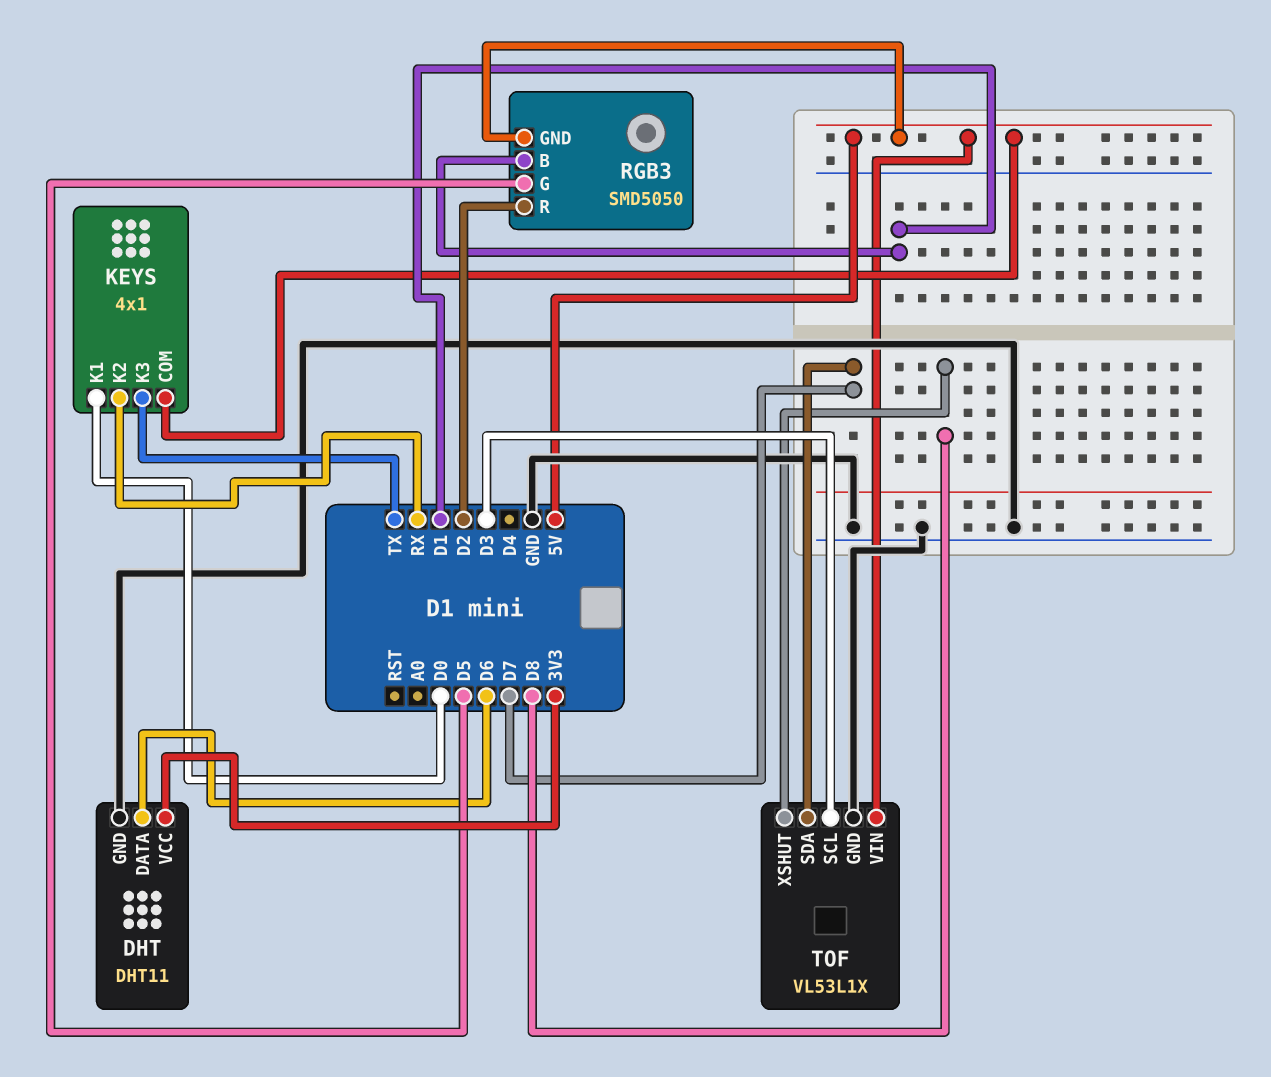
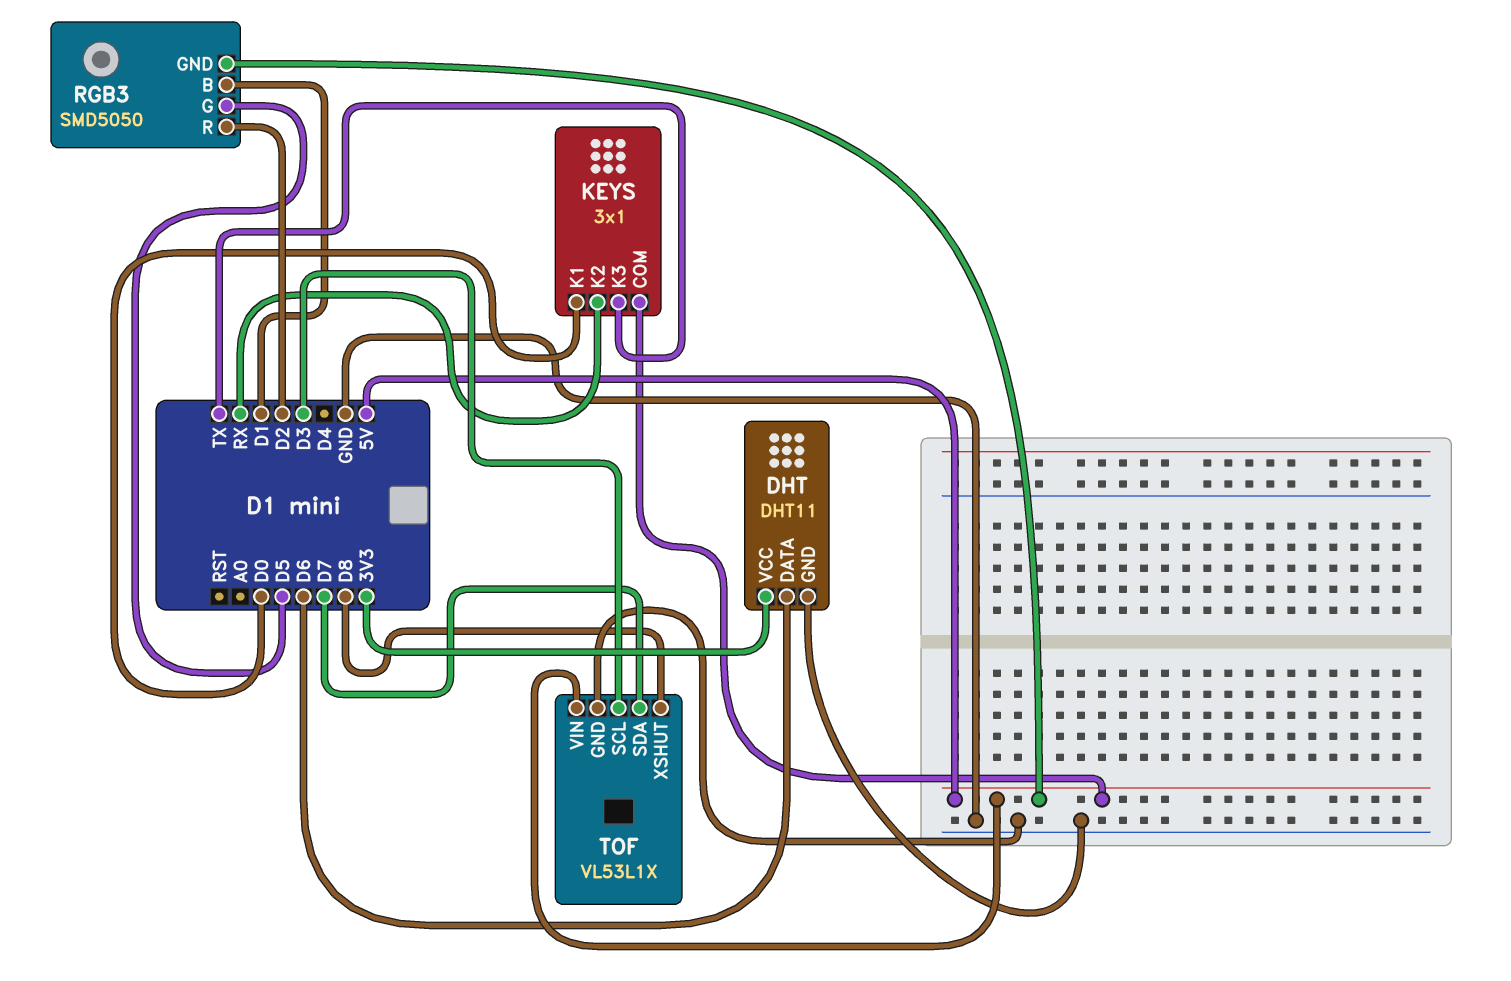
KEYS: 4x1 -> 3x1

